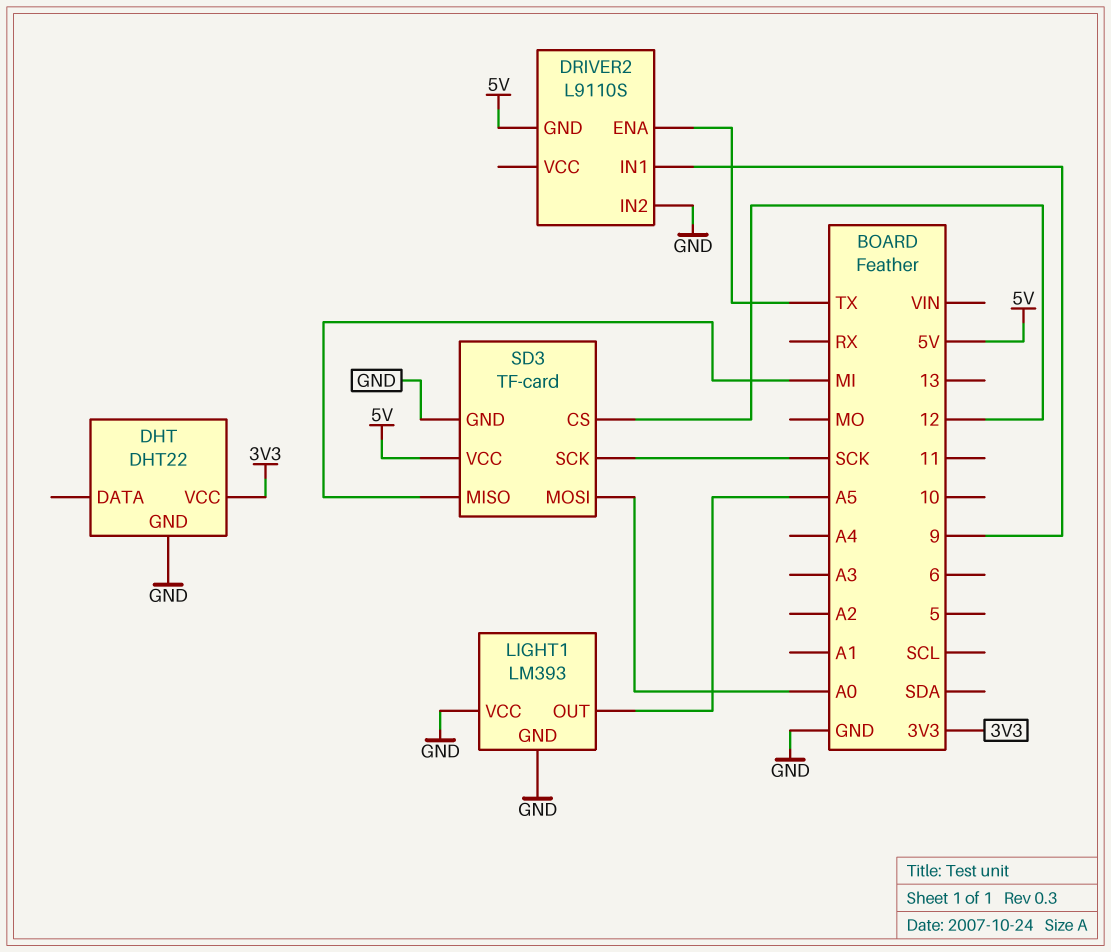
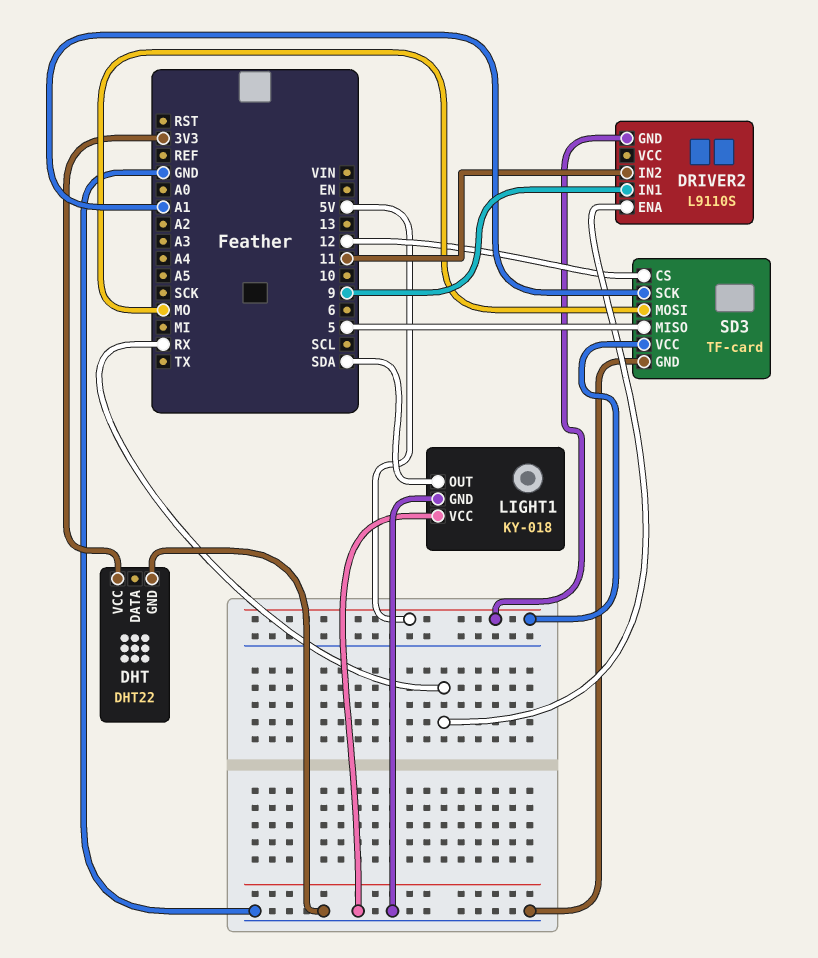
DRIVER2 pin ENA: TX -> RX
DRIVER2 pin IN2: GND -> 11
LIGHT1: LM393 -> KY-018
LIGHT1 pin OUT: A5 -> SDA
SD3 pin MISO: MI -> 5
SD3 pin MOSI: A0 -> MO
SD3 pin SCK: SCK -> A1

